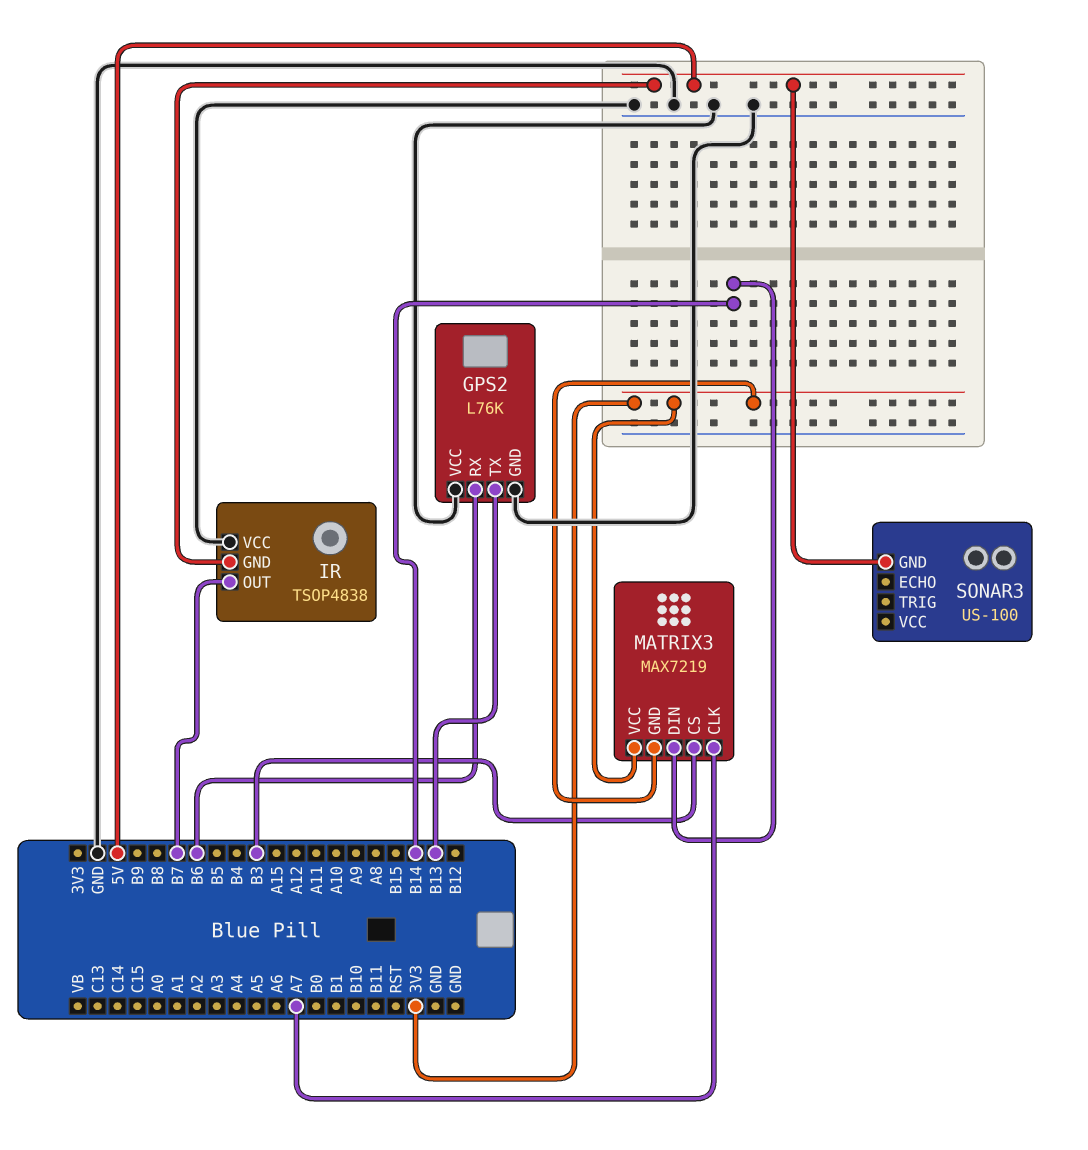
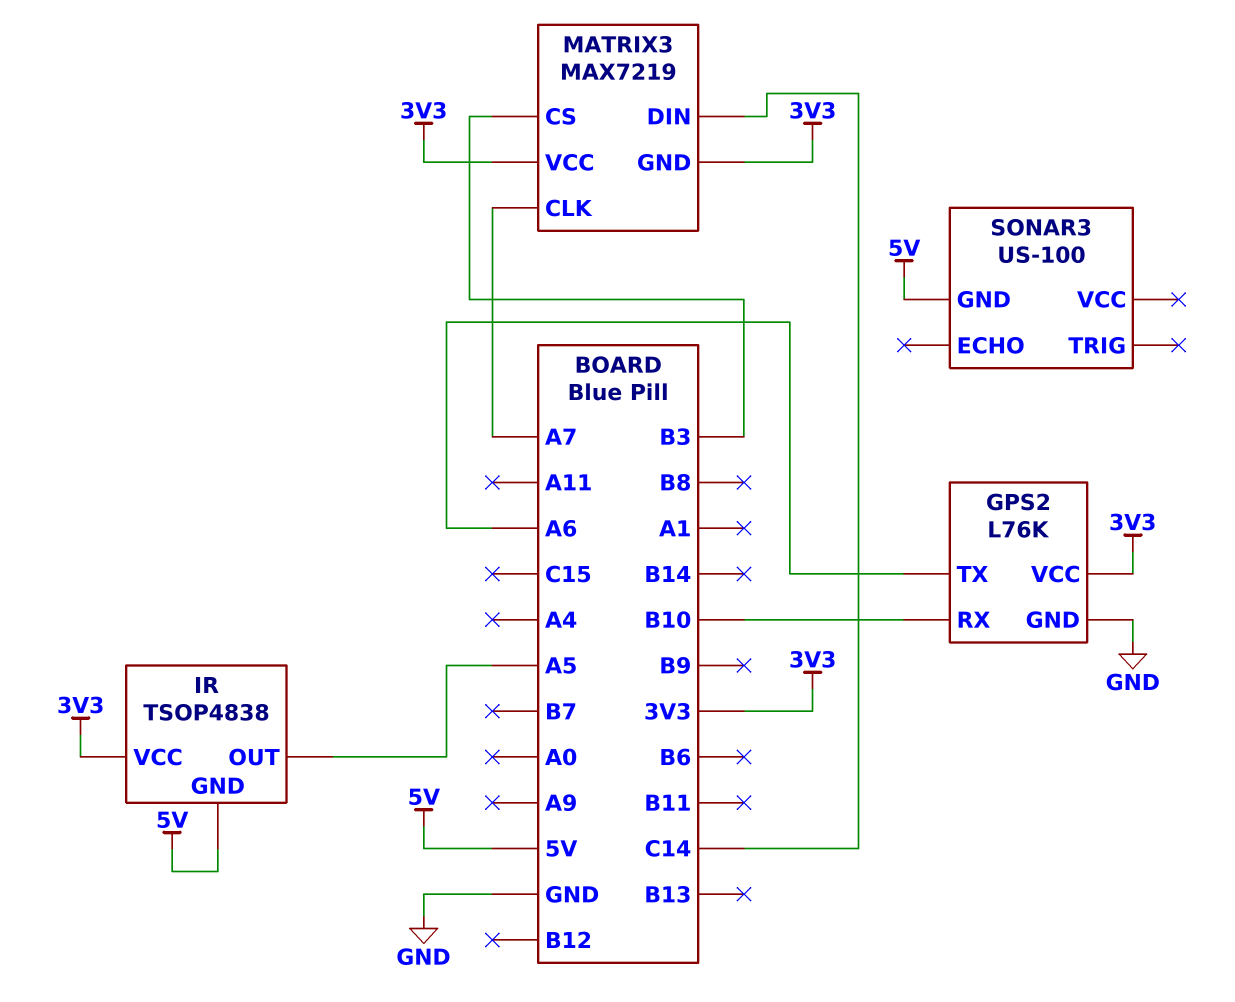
GPS2 pin RX: B6 -> B10
GPS2 pin TX: B13 -> A6
GPS2 pin VCC: GND -> 3V3
IR pin OUT: B7 -> A5
IR pin VCC: GND -> 3V3
MATRIX3 pin DIN: B14 -> C14

